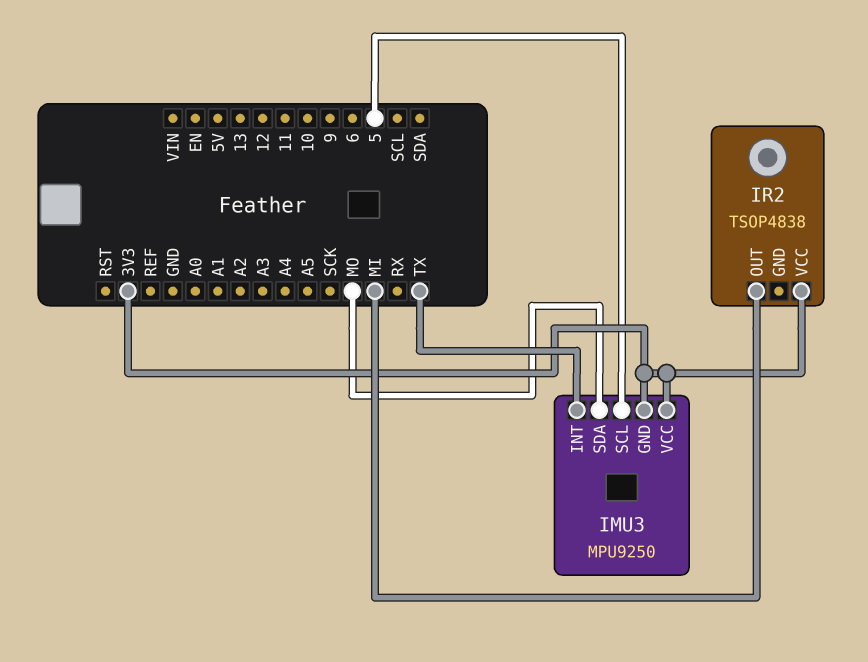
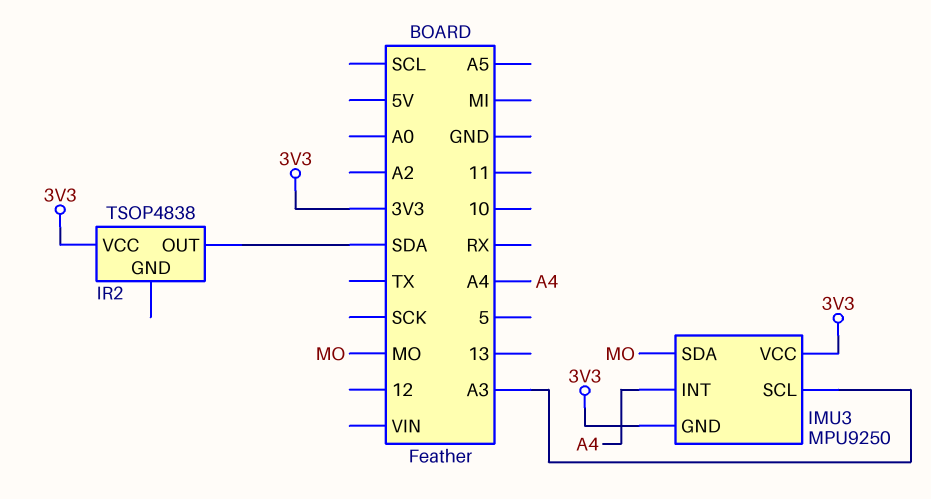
IMU3 pin INT: TX -> A4
IMU3 pin SCL: 5 -> A3
IR2 pin OUT: MI -> SDA

